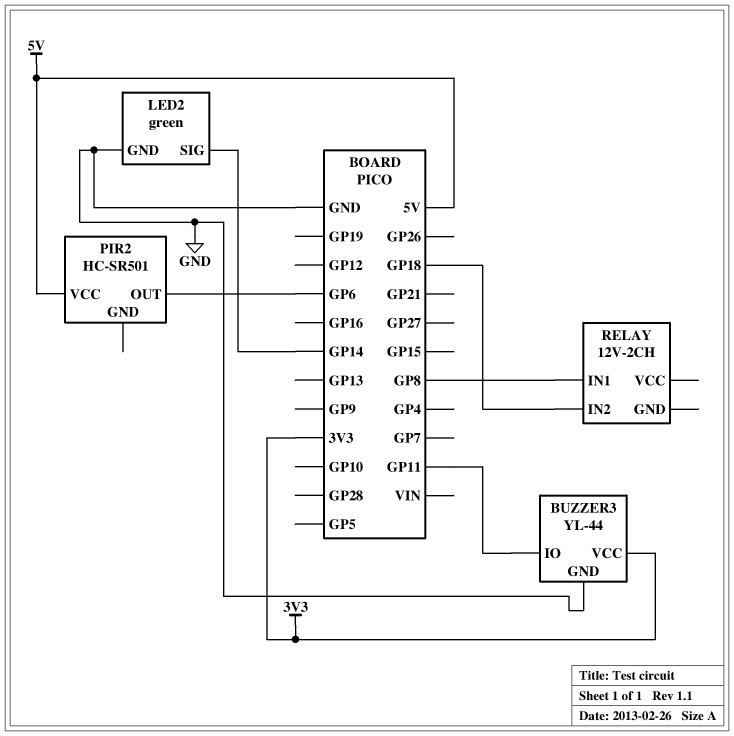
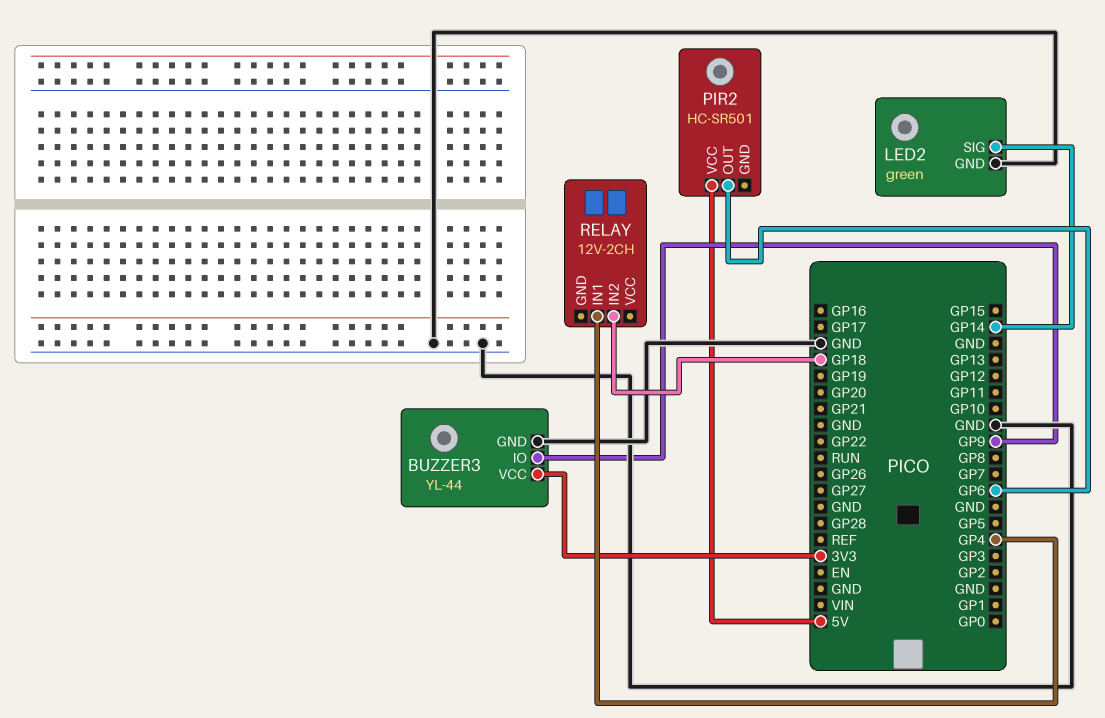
BUZZER3 pin IO: GP11 -> GP9
RELAY pin IN1: GP8 -> GP4

